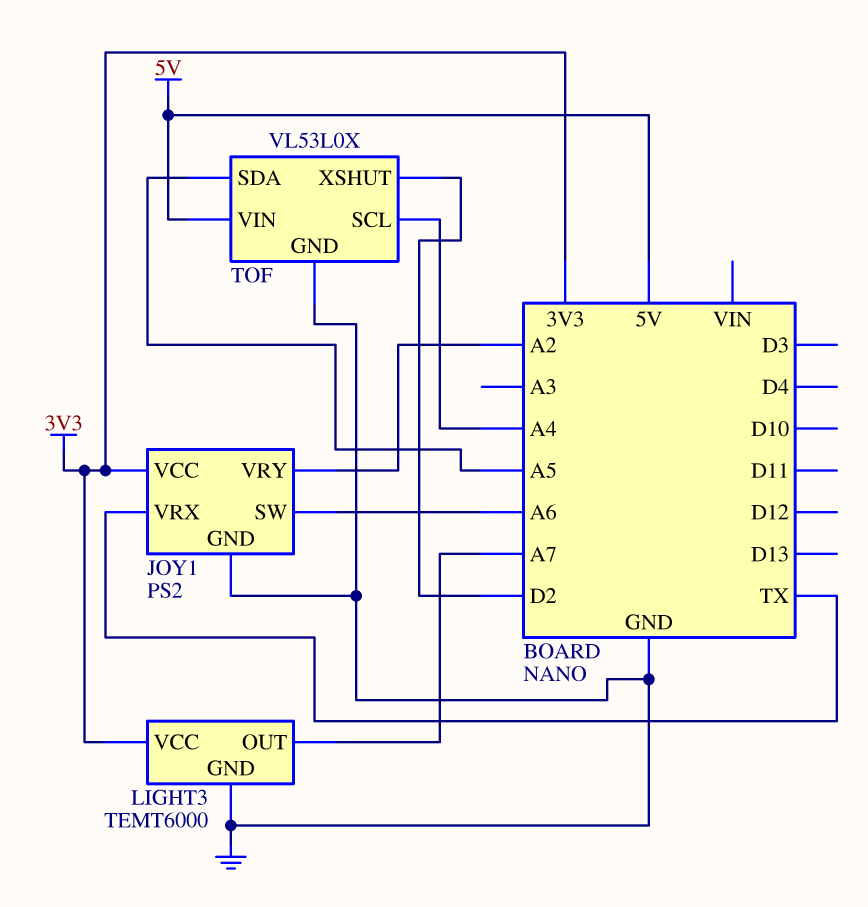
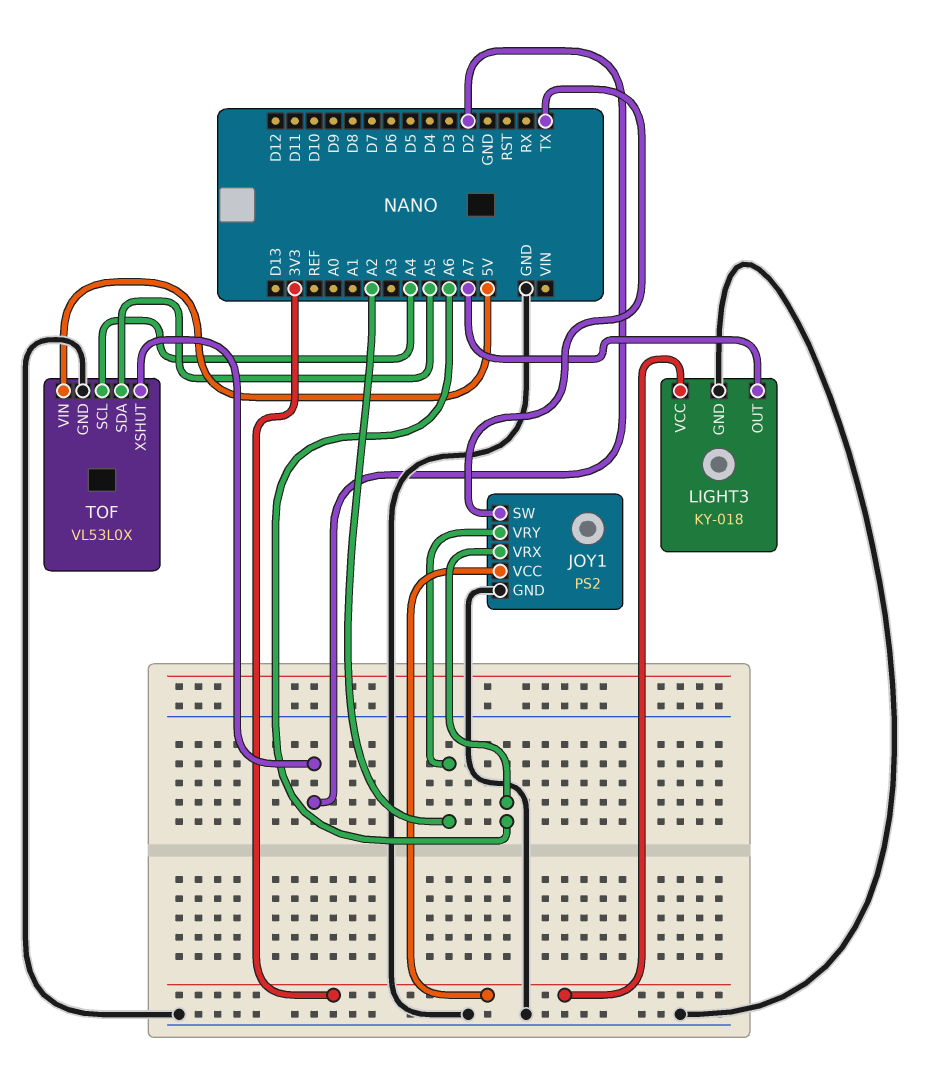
JOY1 pin SW: A6 -> TX
JOY1 pin VRX: TX -> A6
LIGHT3: TEMT6000 -> KY-018

